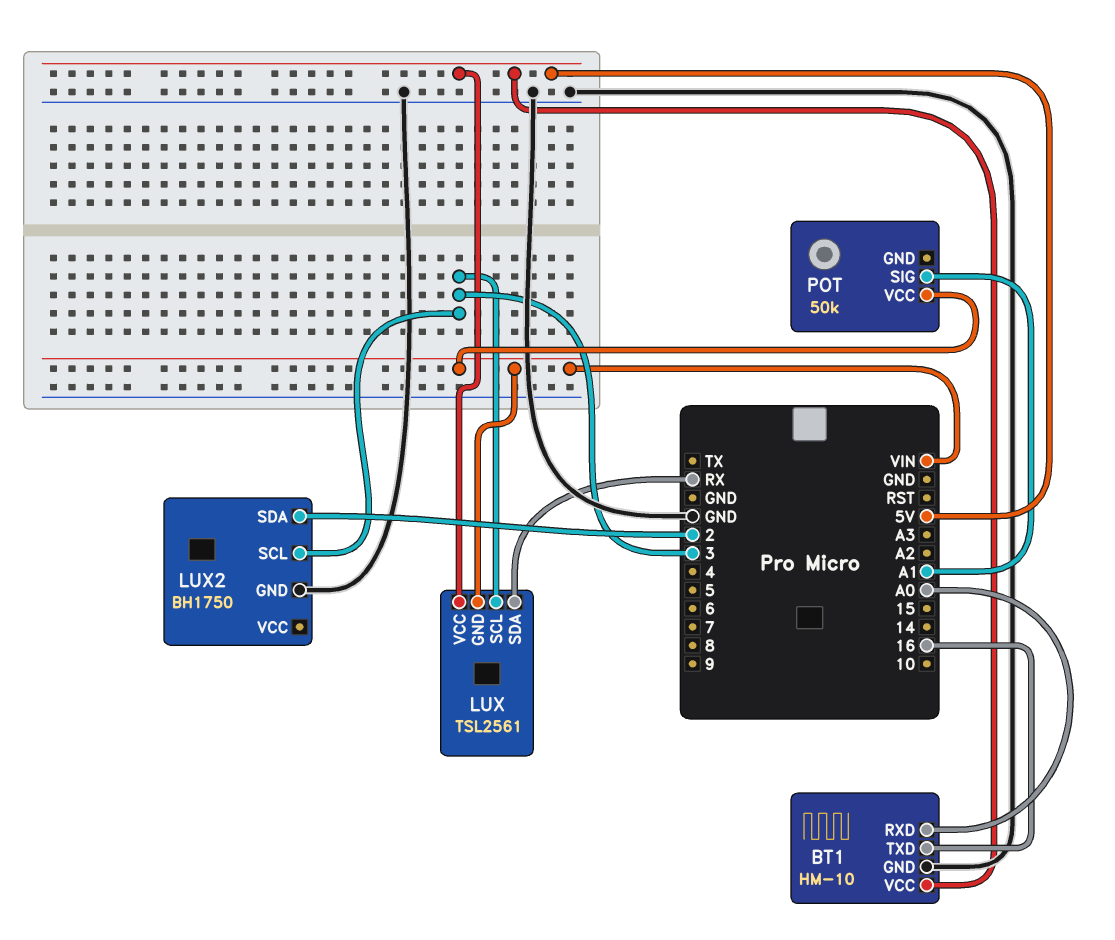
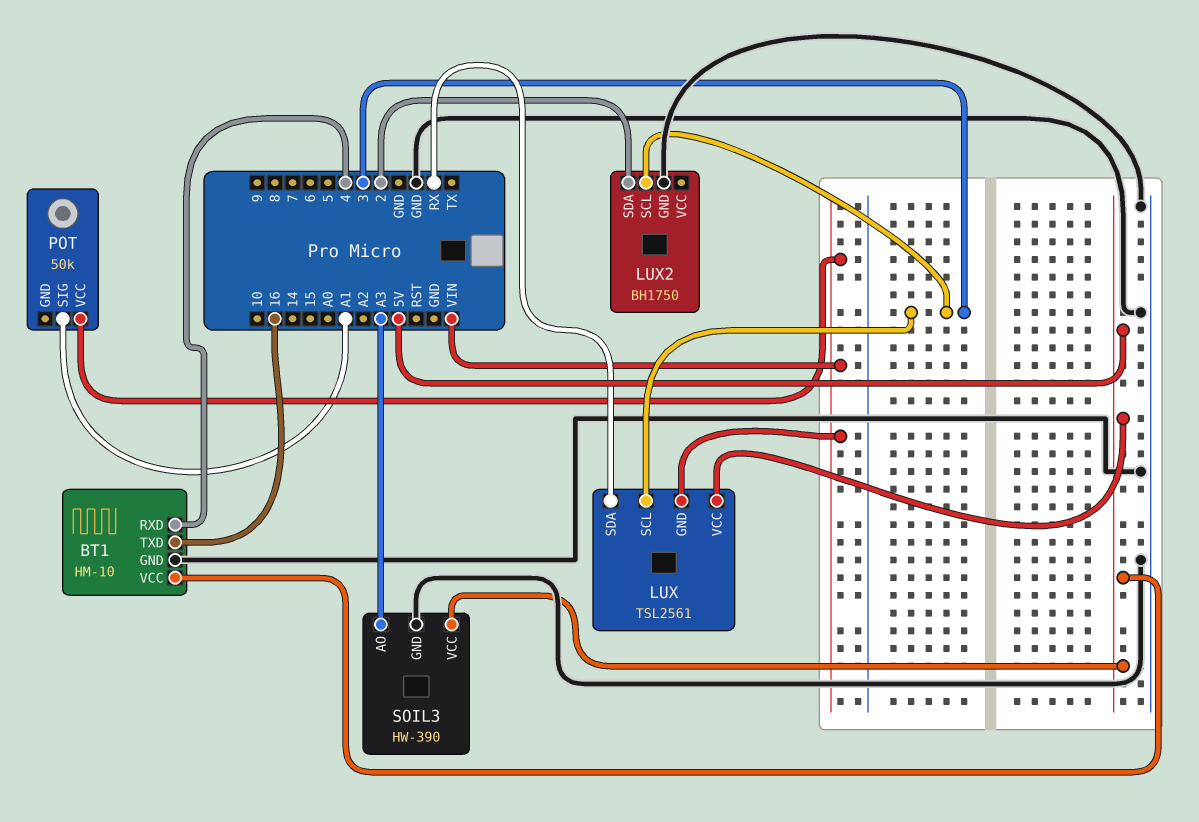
BT1 pin RXD: A0 -> 4
SOIL3: none -> HW-390
SOIL3 pin AO: none -> A3
SOIL3 pin GND: none -> GND
SOIL3 pin VCC: none -> 5V

